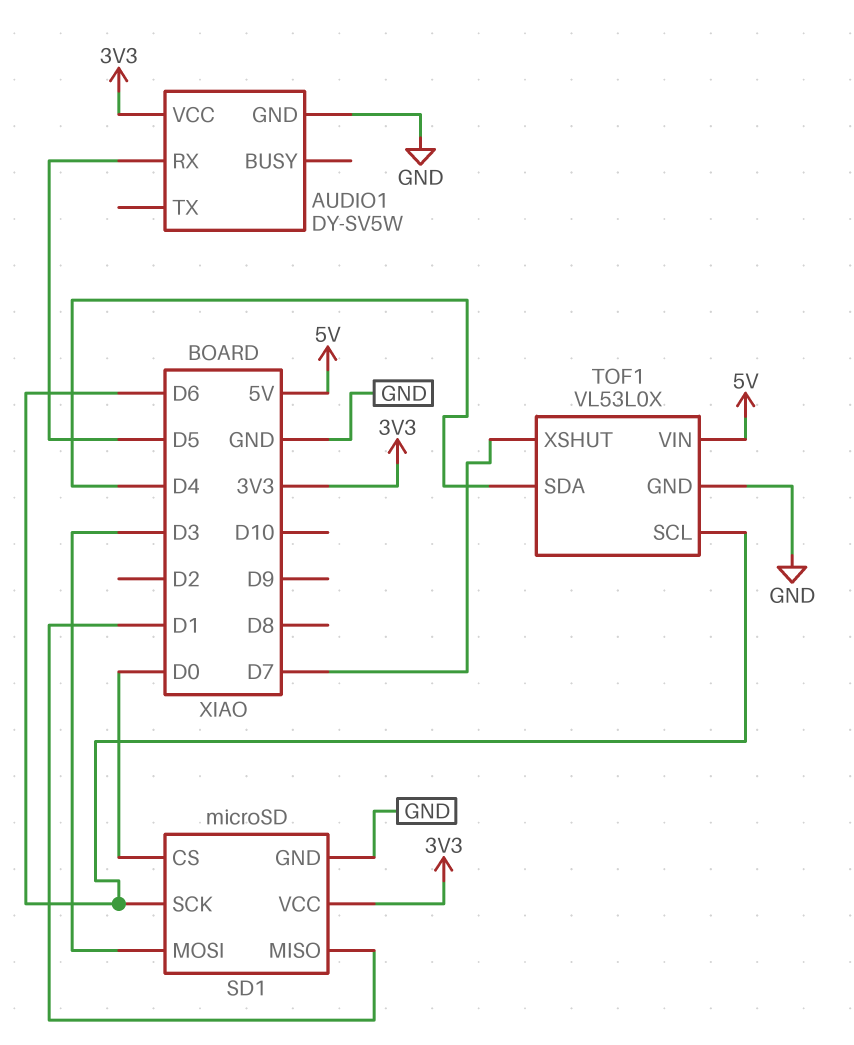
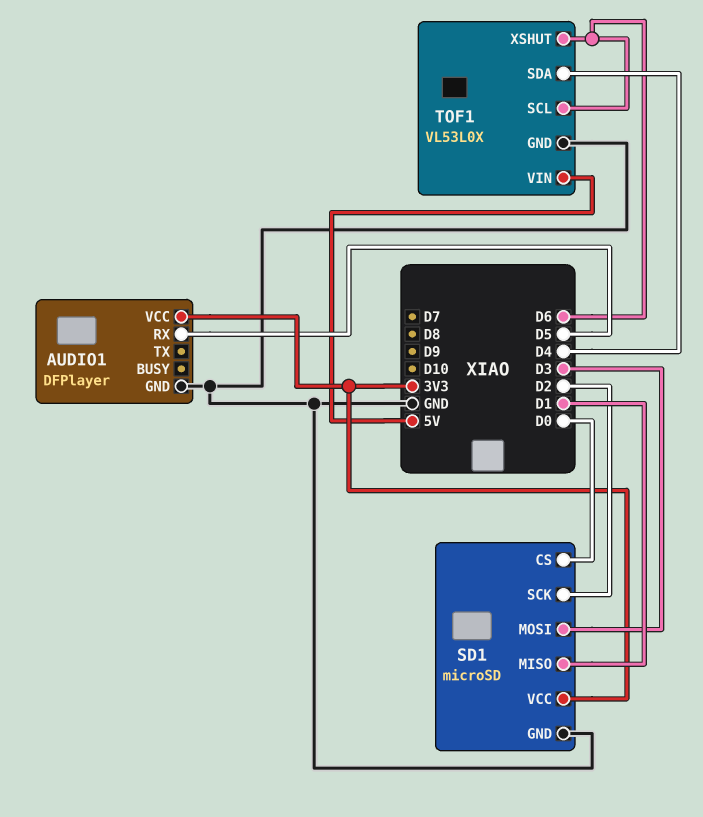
AUDIO1: DY-SV5W -> DFPlayer
SD1 pin SCK: D6 -> D2
TOF1 pin XSHUT: D7 -> D6

